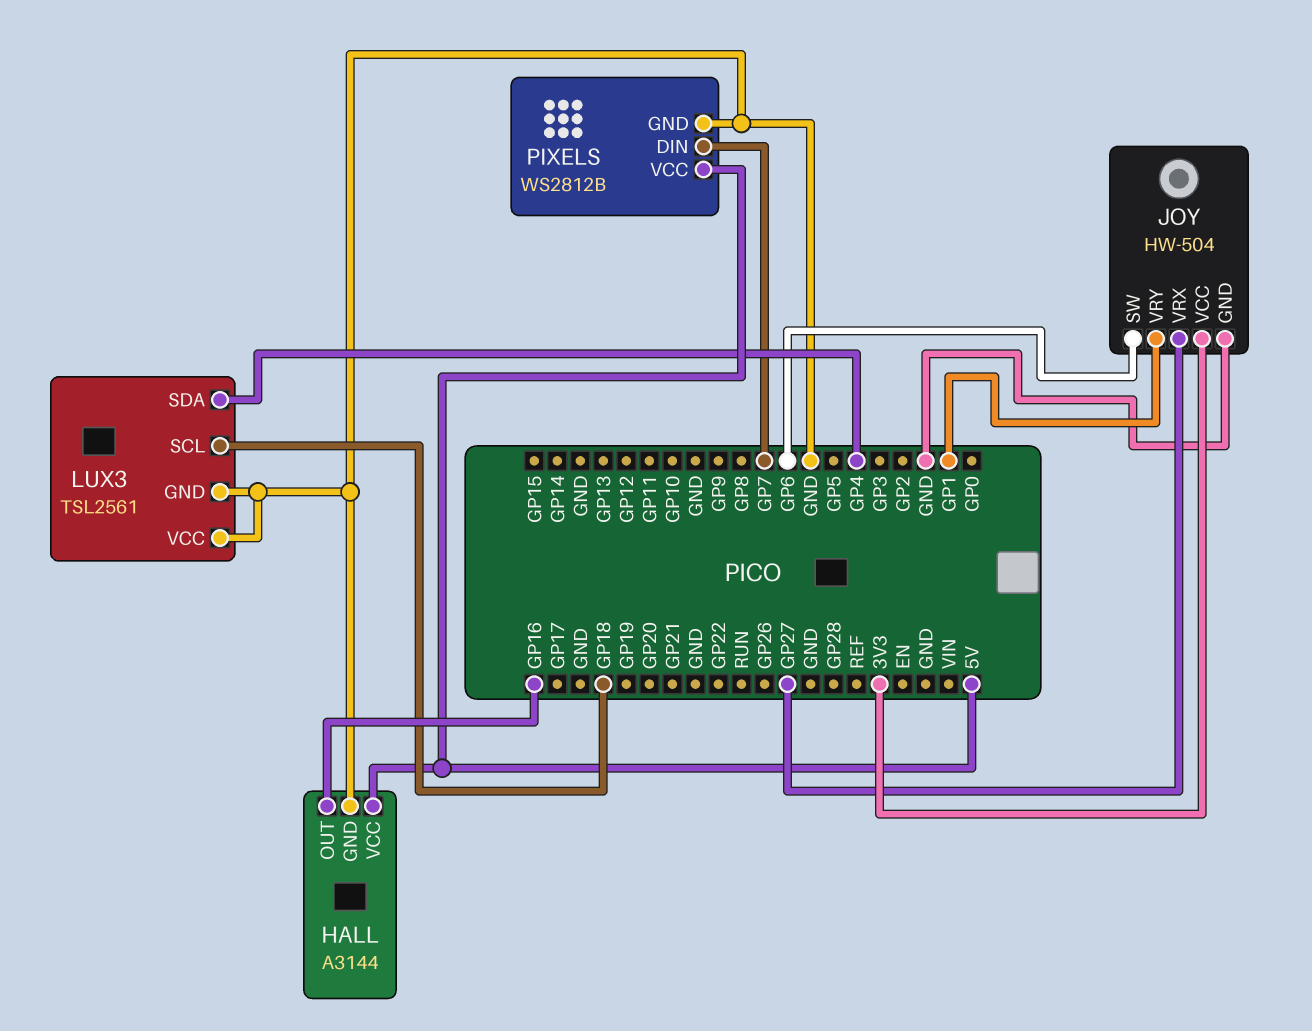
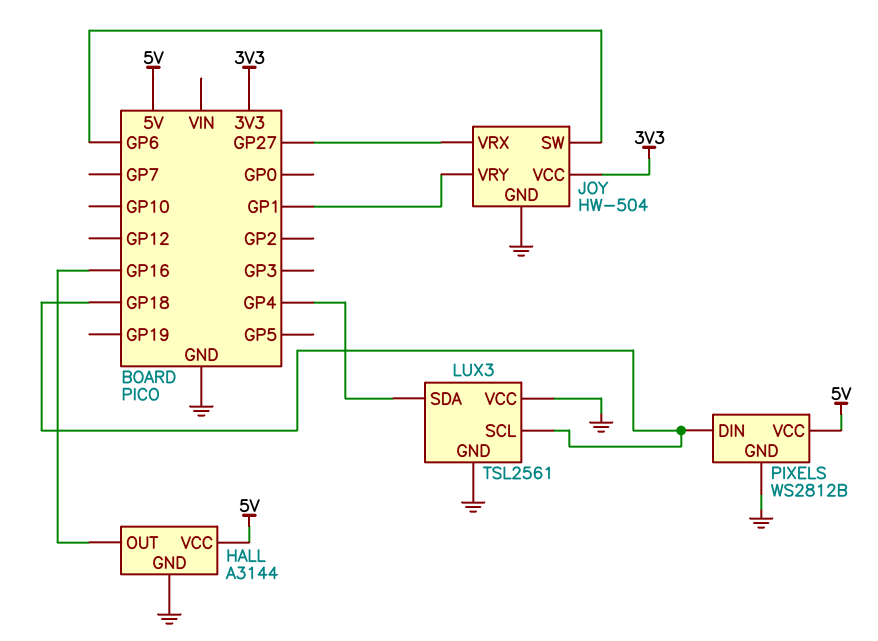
PIXELS pin DIN: GP7 -> GP18

